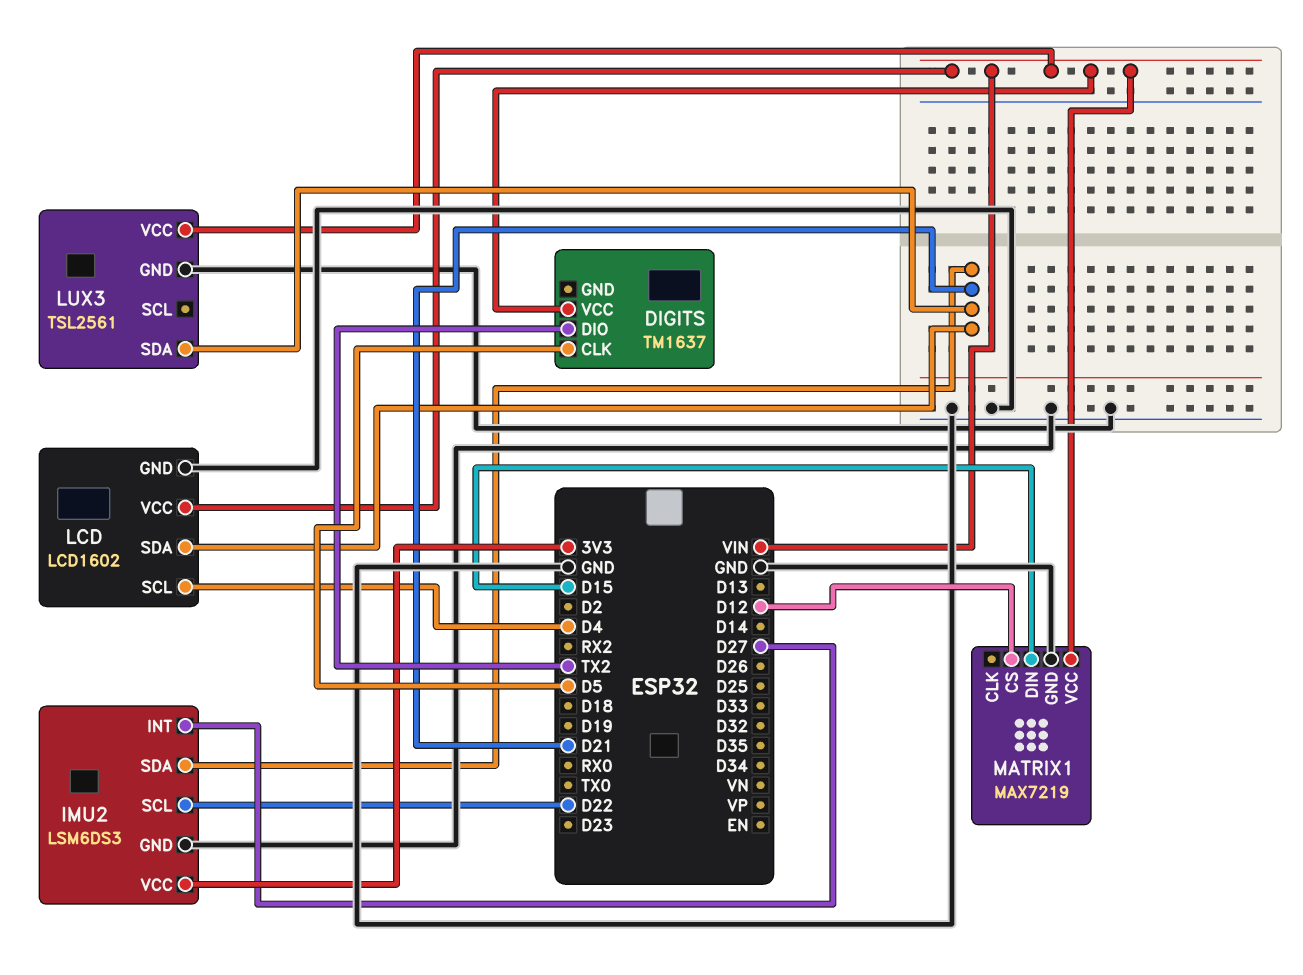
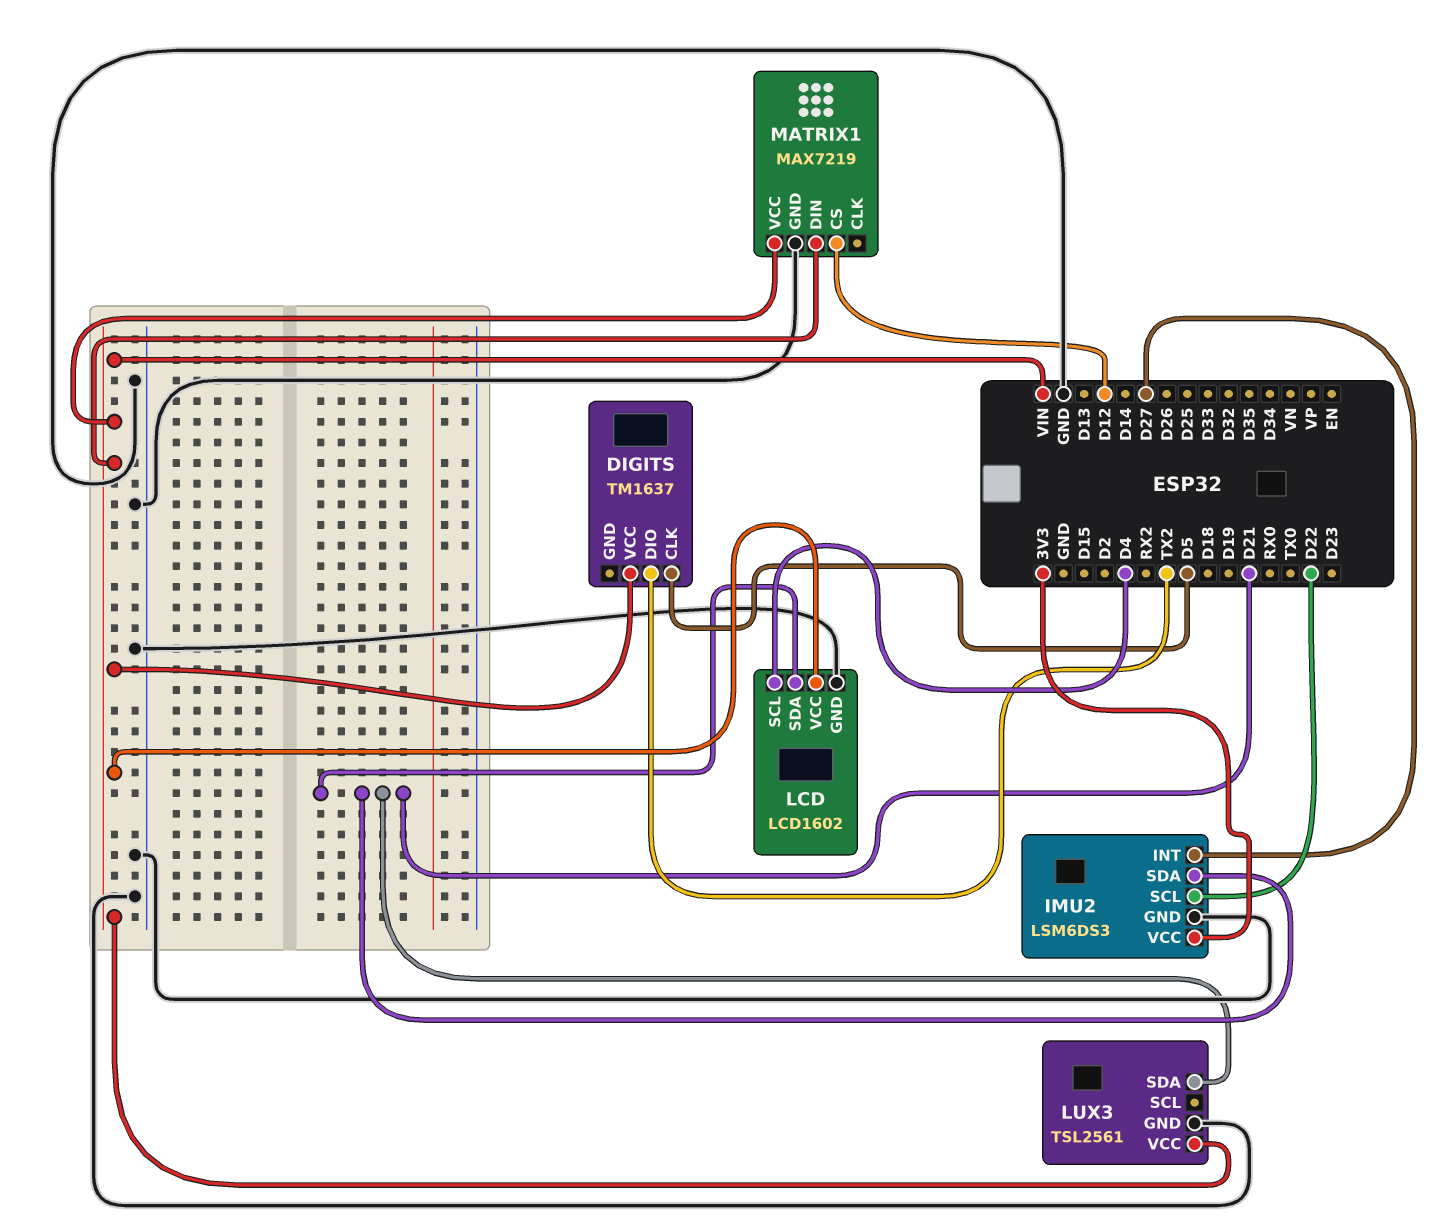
MATRIX1 pin DIN: D15 -> VIN

